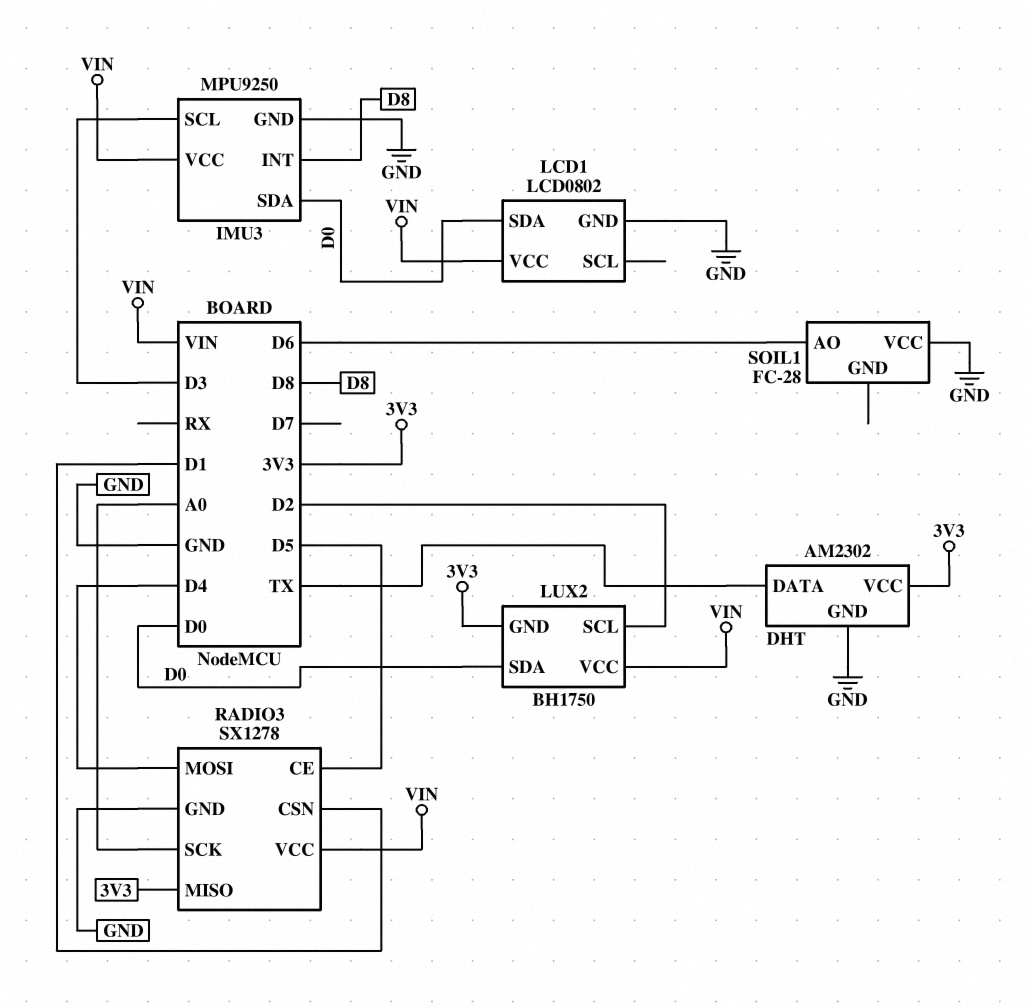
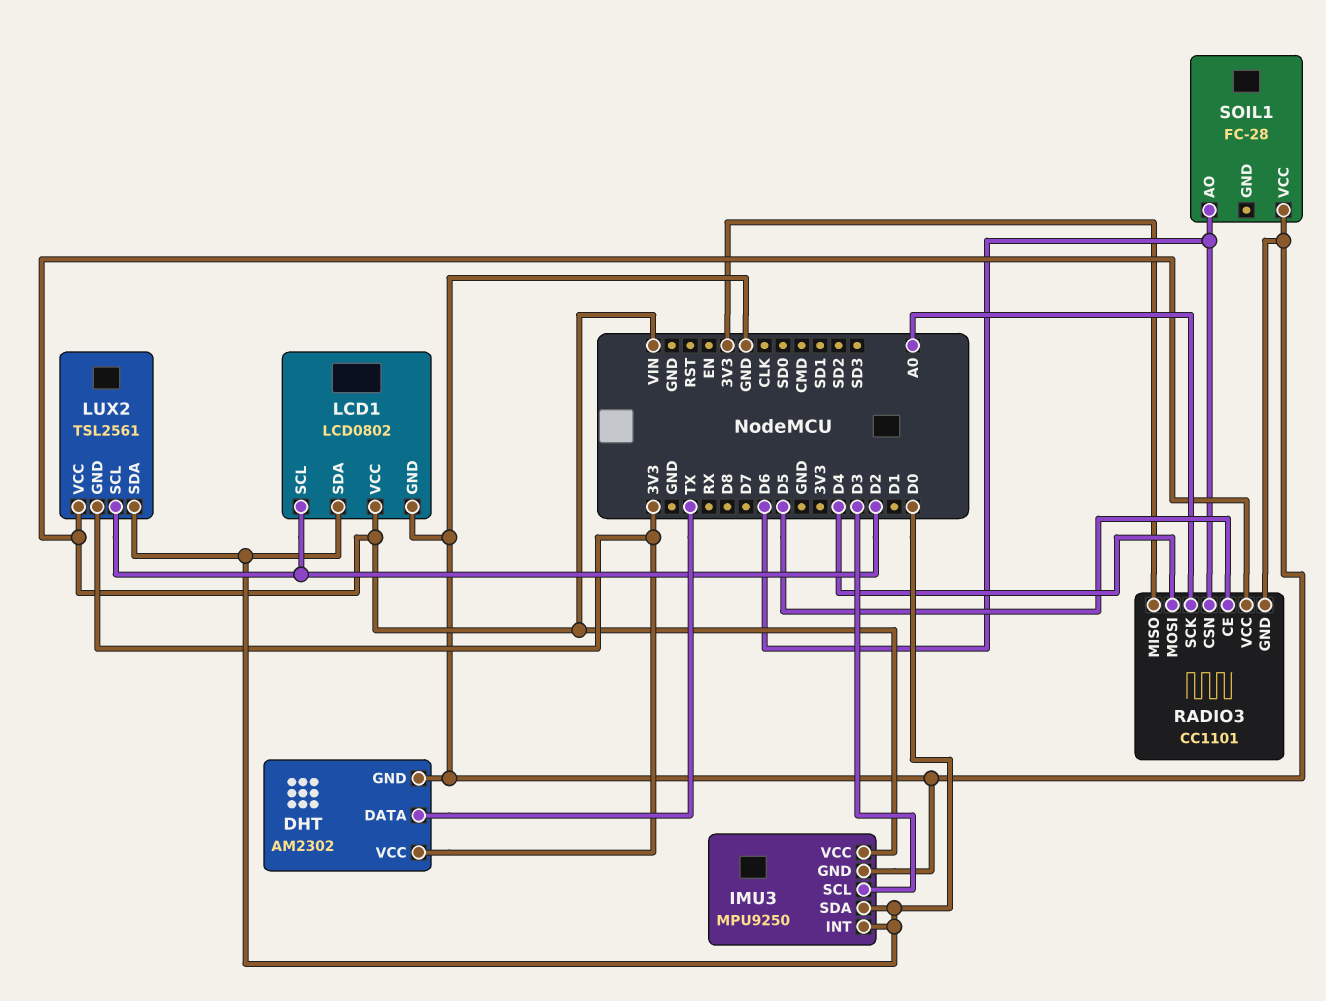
IMU3 pin INT: D8 -> D0
LCD1 pin SCL: none -> D2
LUX2: BH1750 -> TSL2561
RADIO3: SX1278 -> CC1101
RADIO3 pin CSN: D1 -> D6

